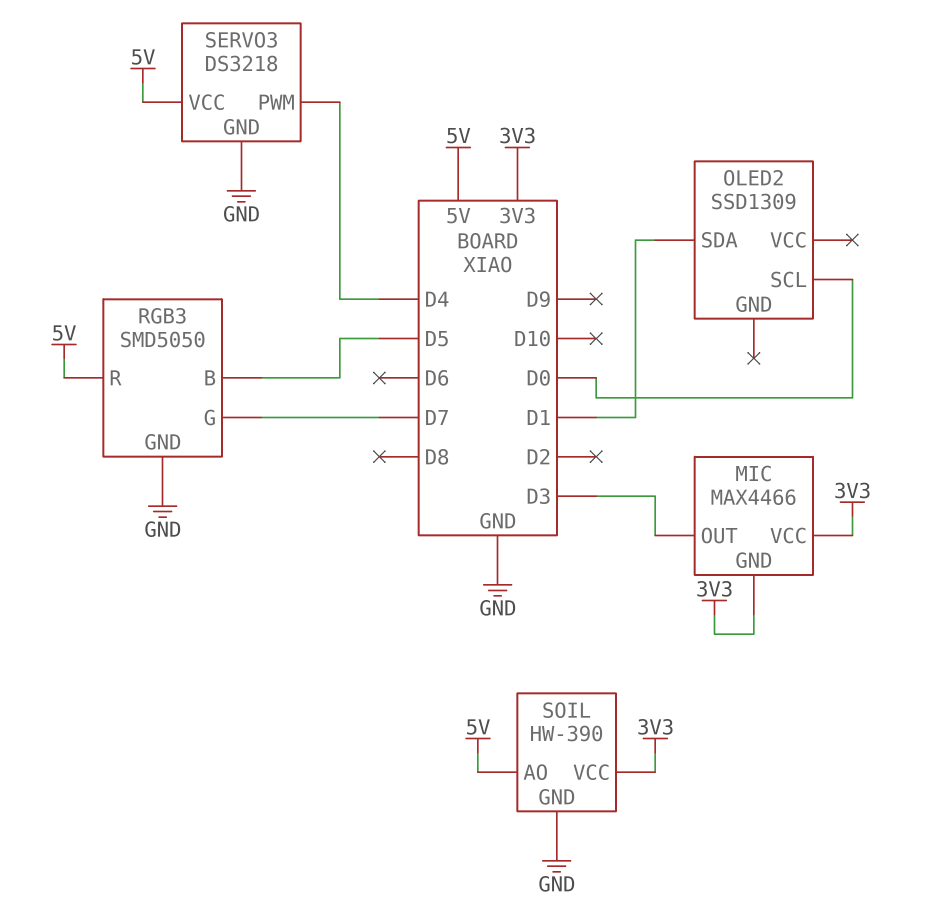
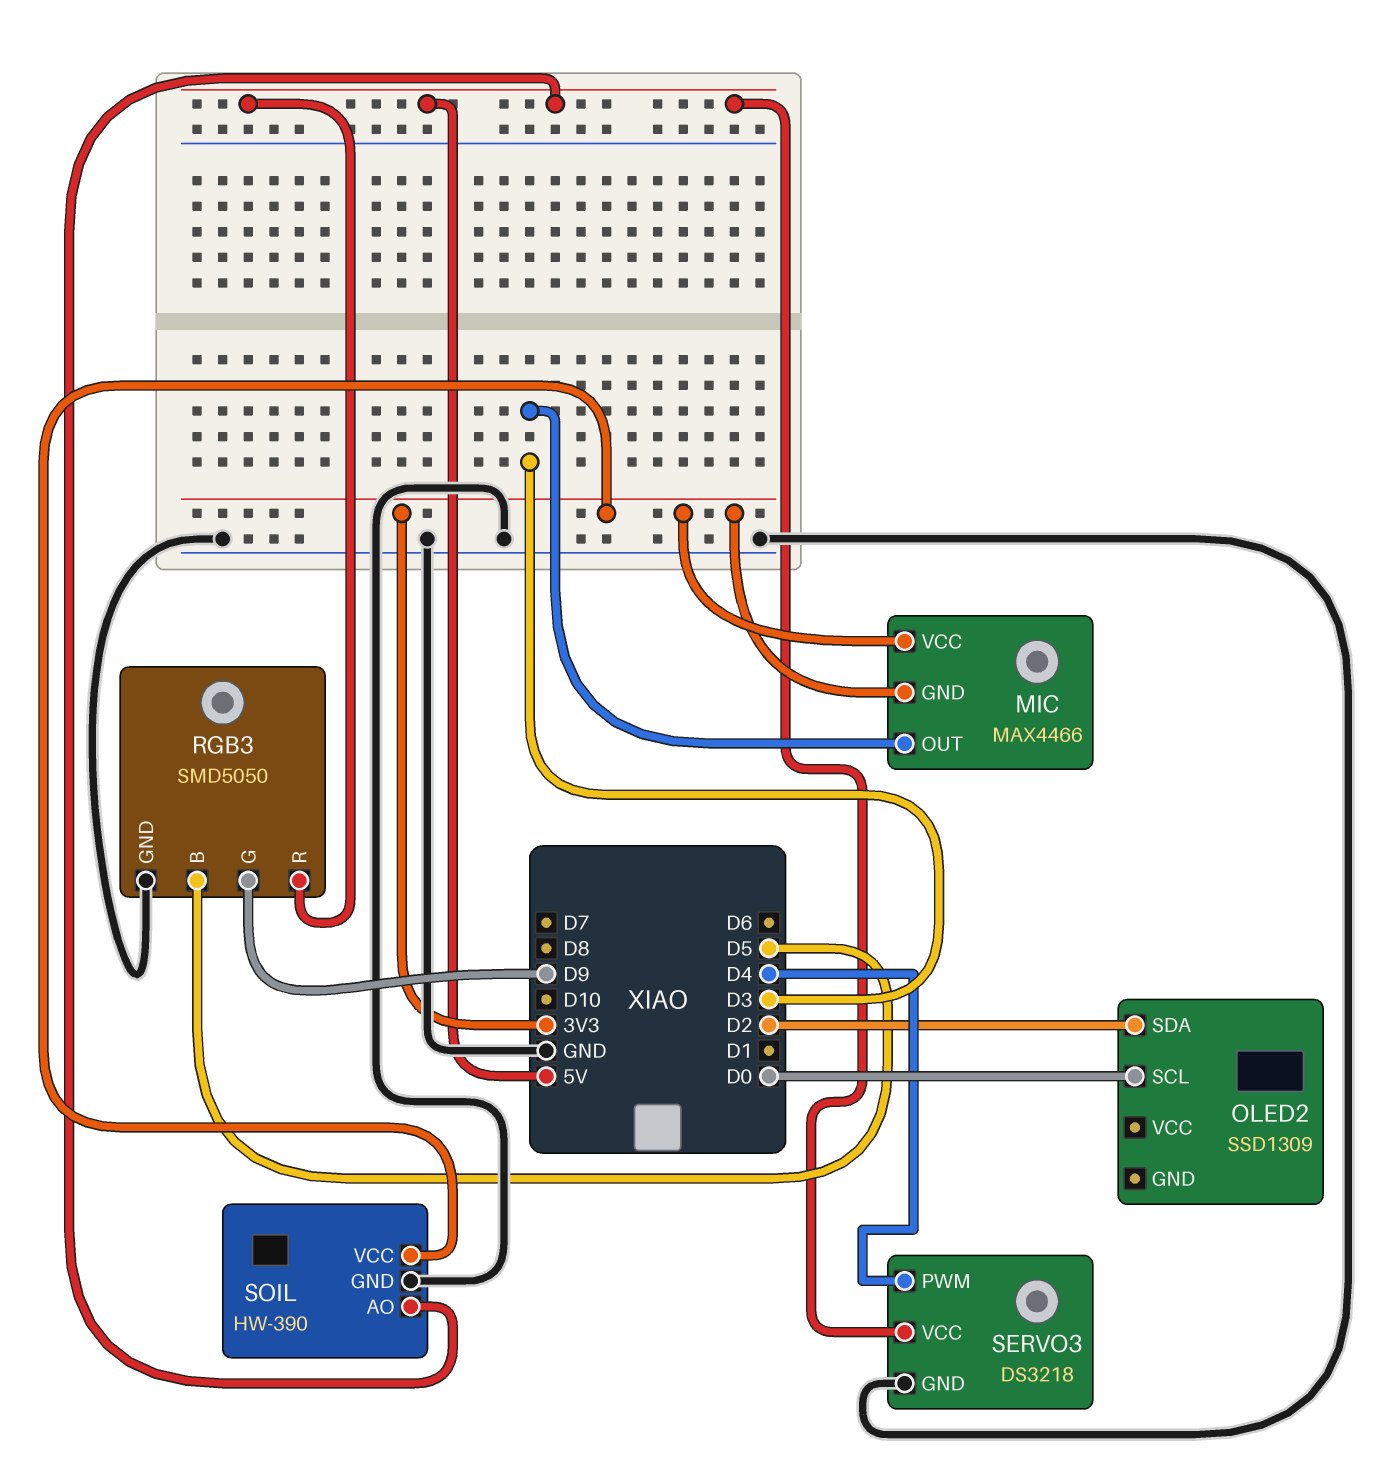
OLED2 pin SDA: D1 -> D2
RGB3 pin G: D7 -> D9

